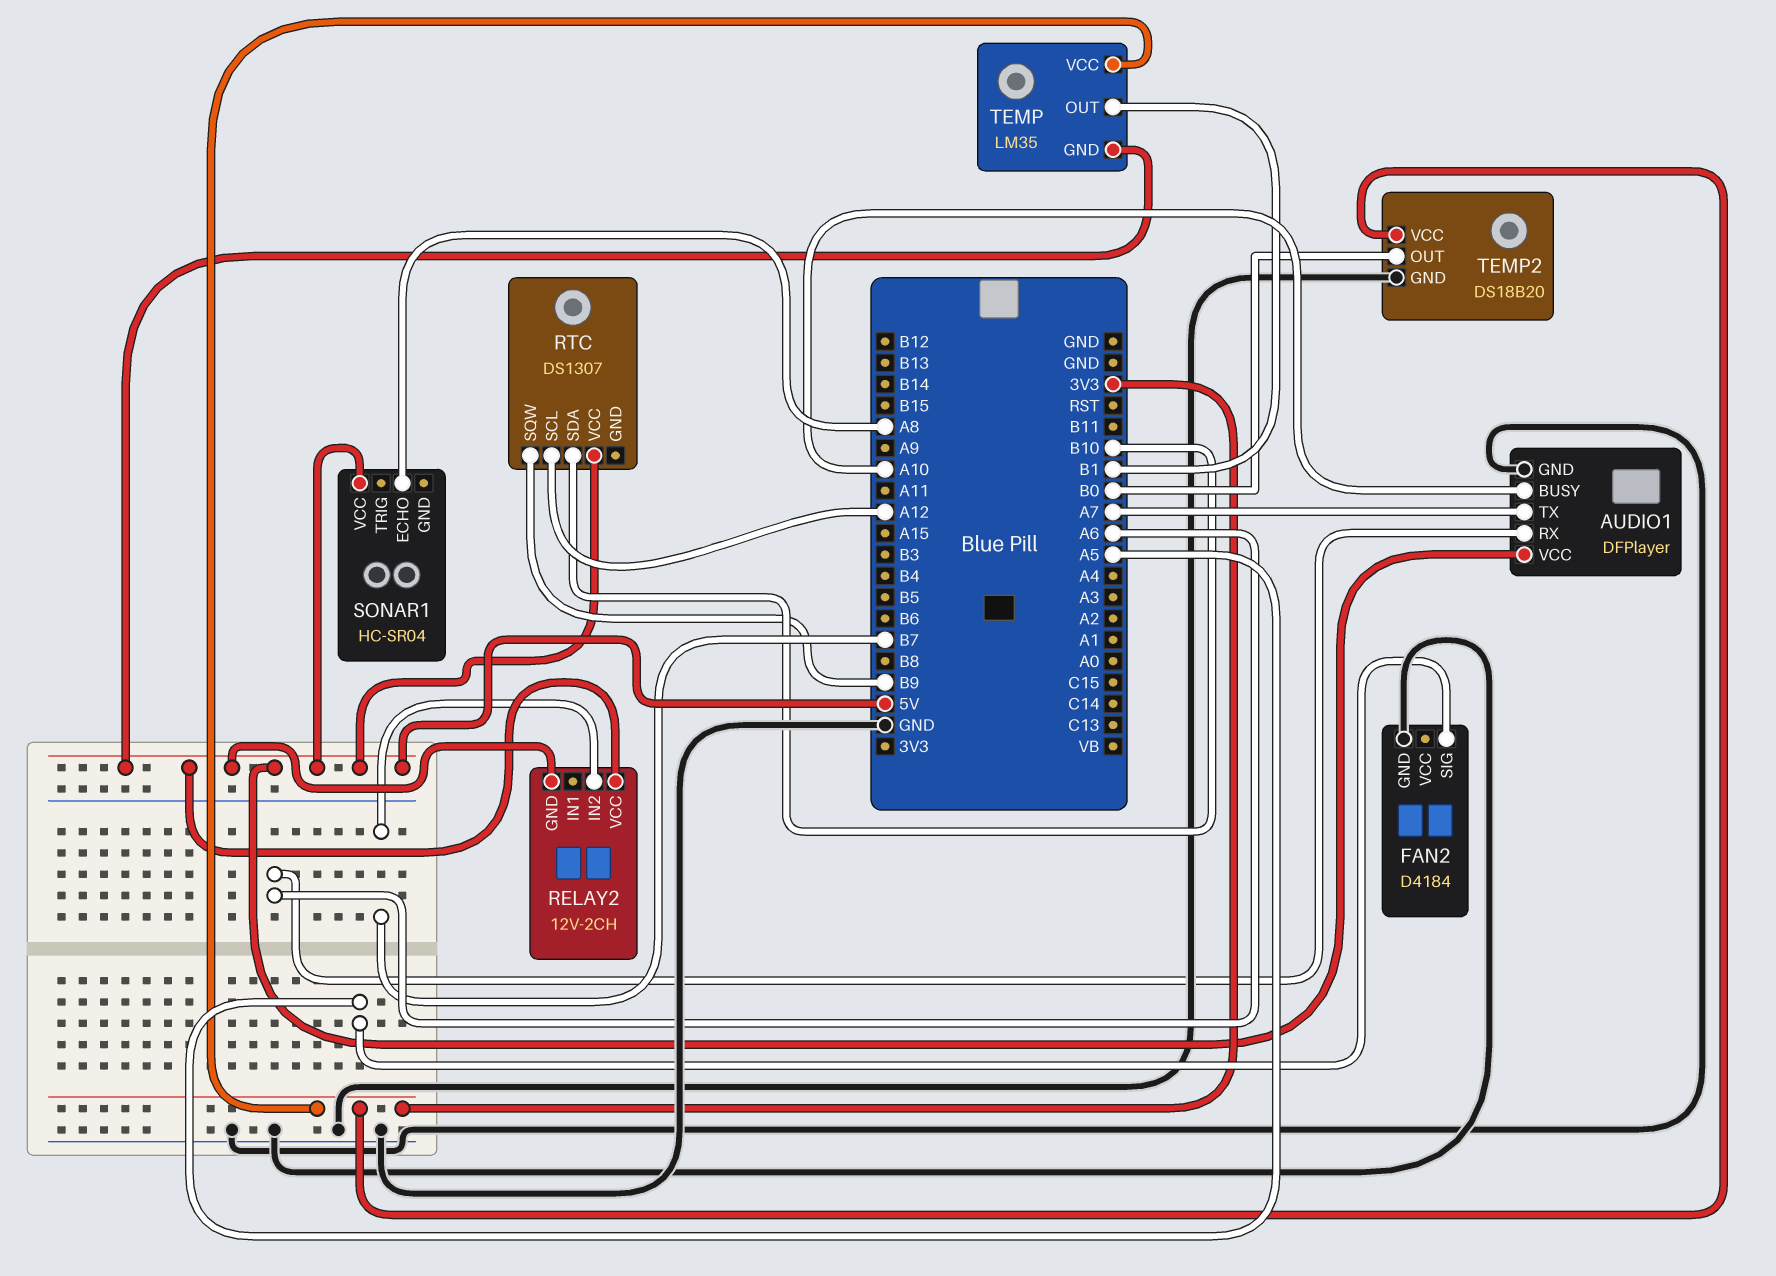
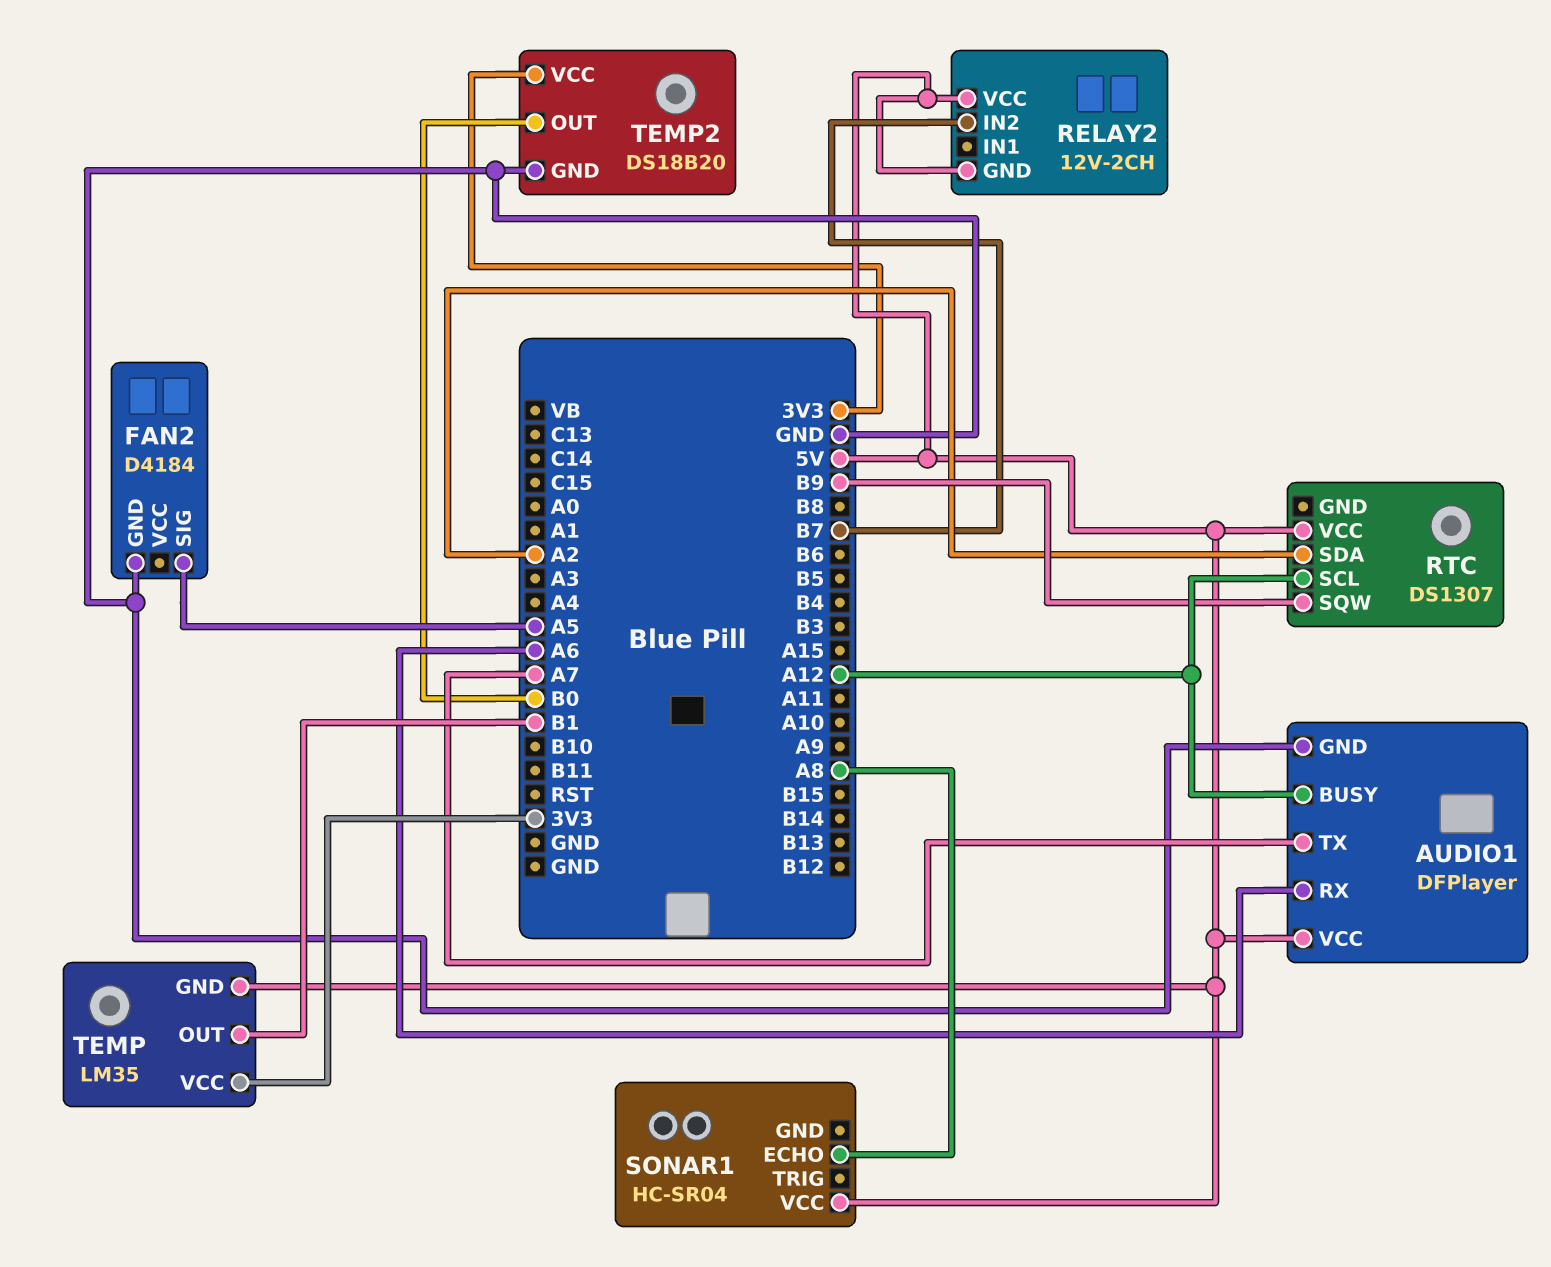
AUDIO1 pin BUSY: A10 -> A12
RTC pin SDA: B10 -> A2

